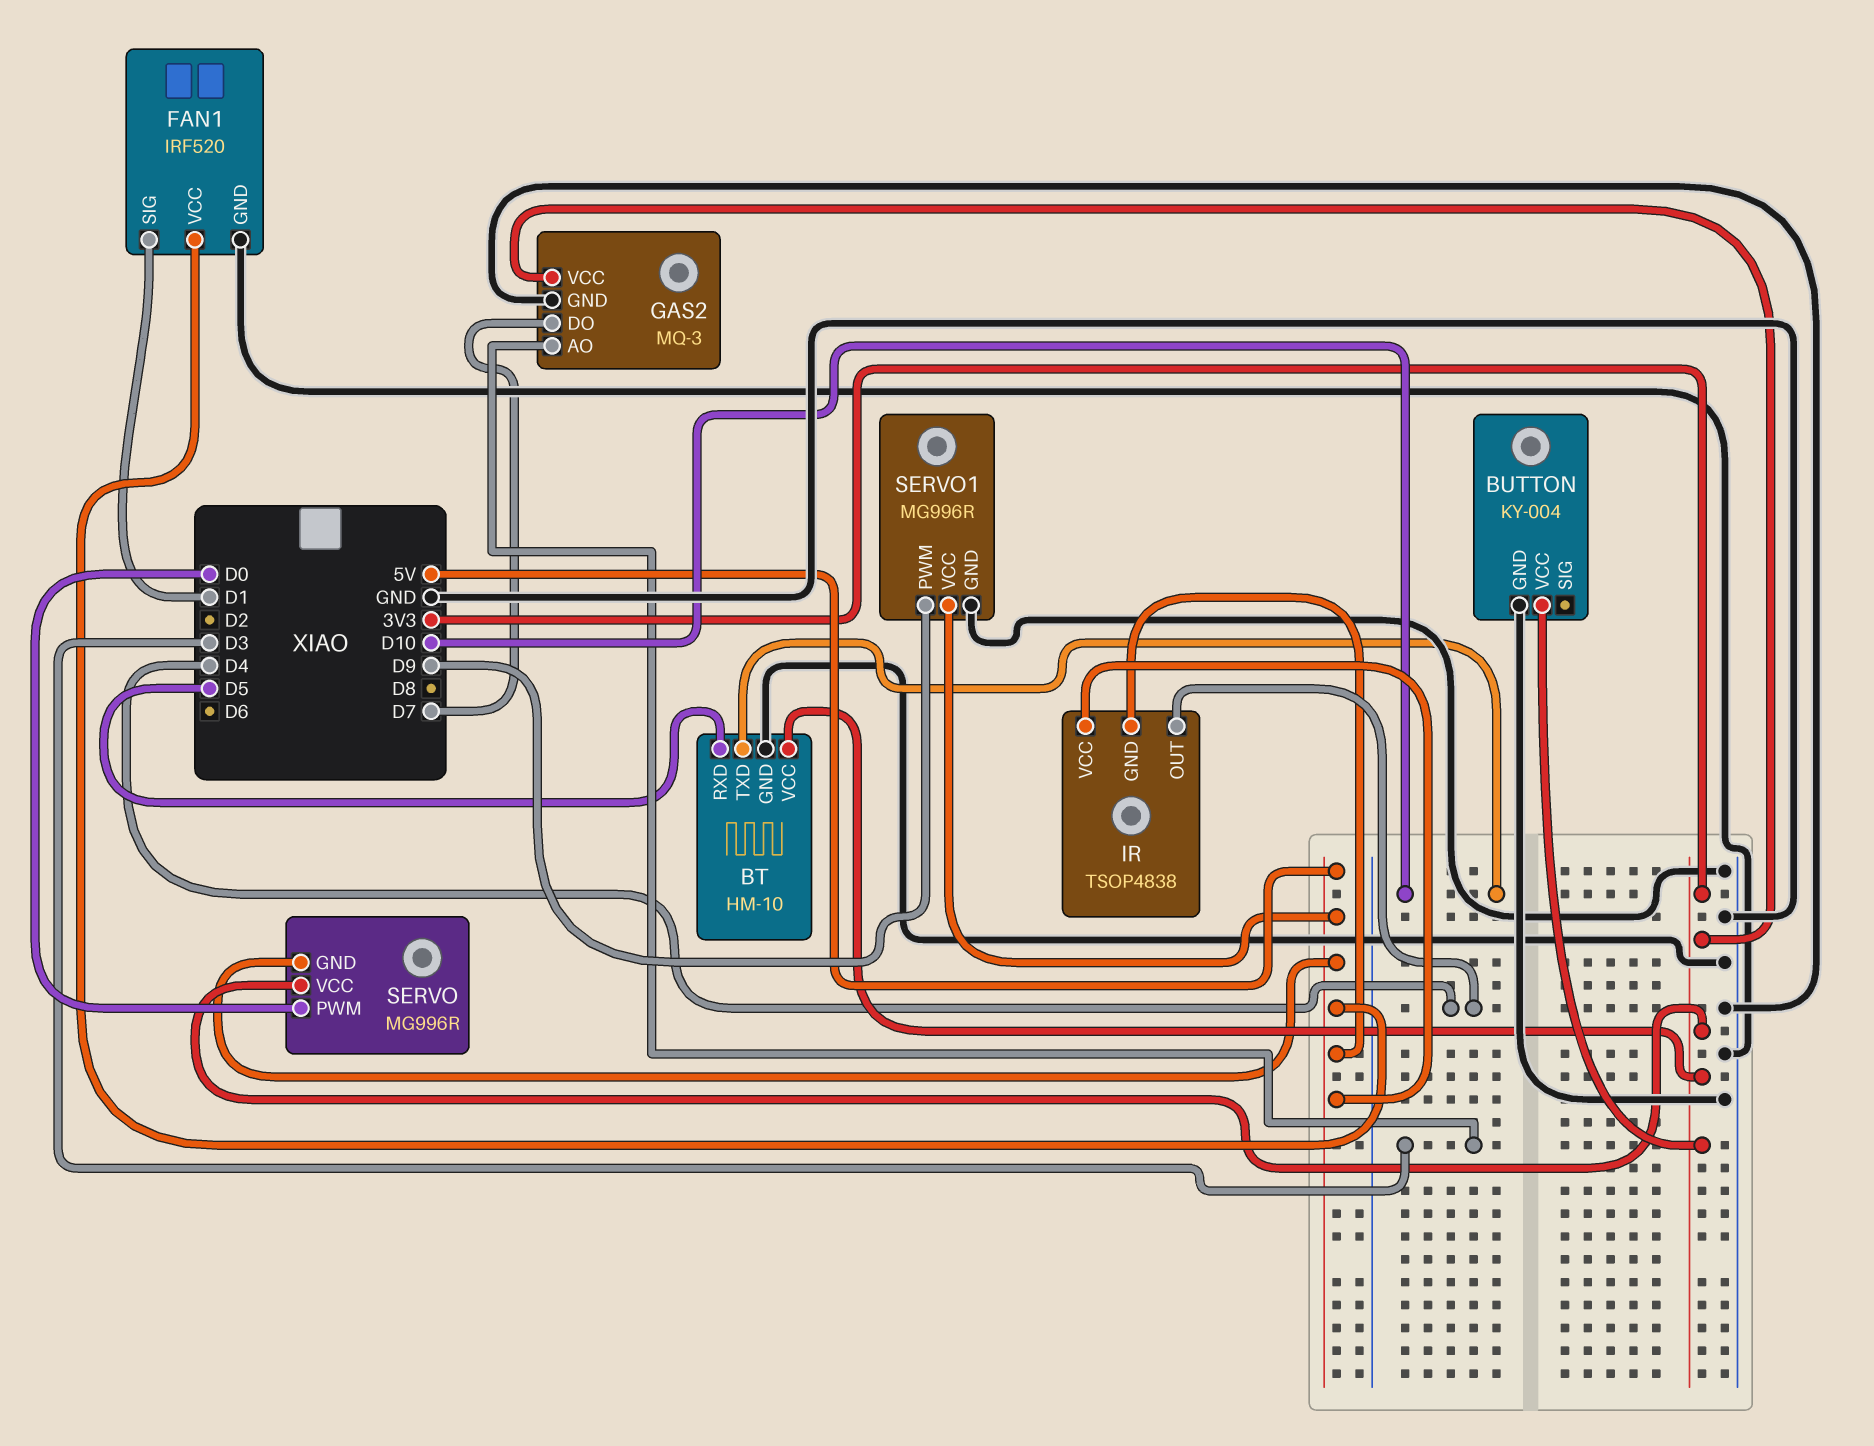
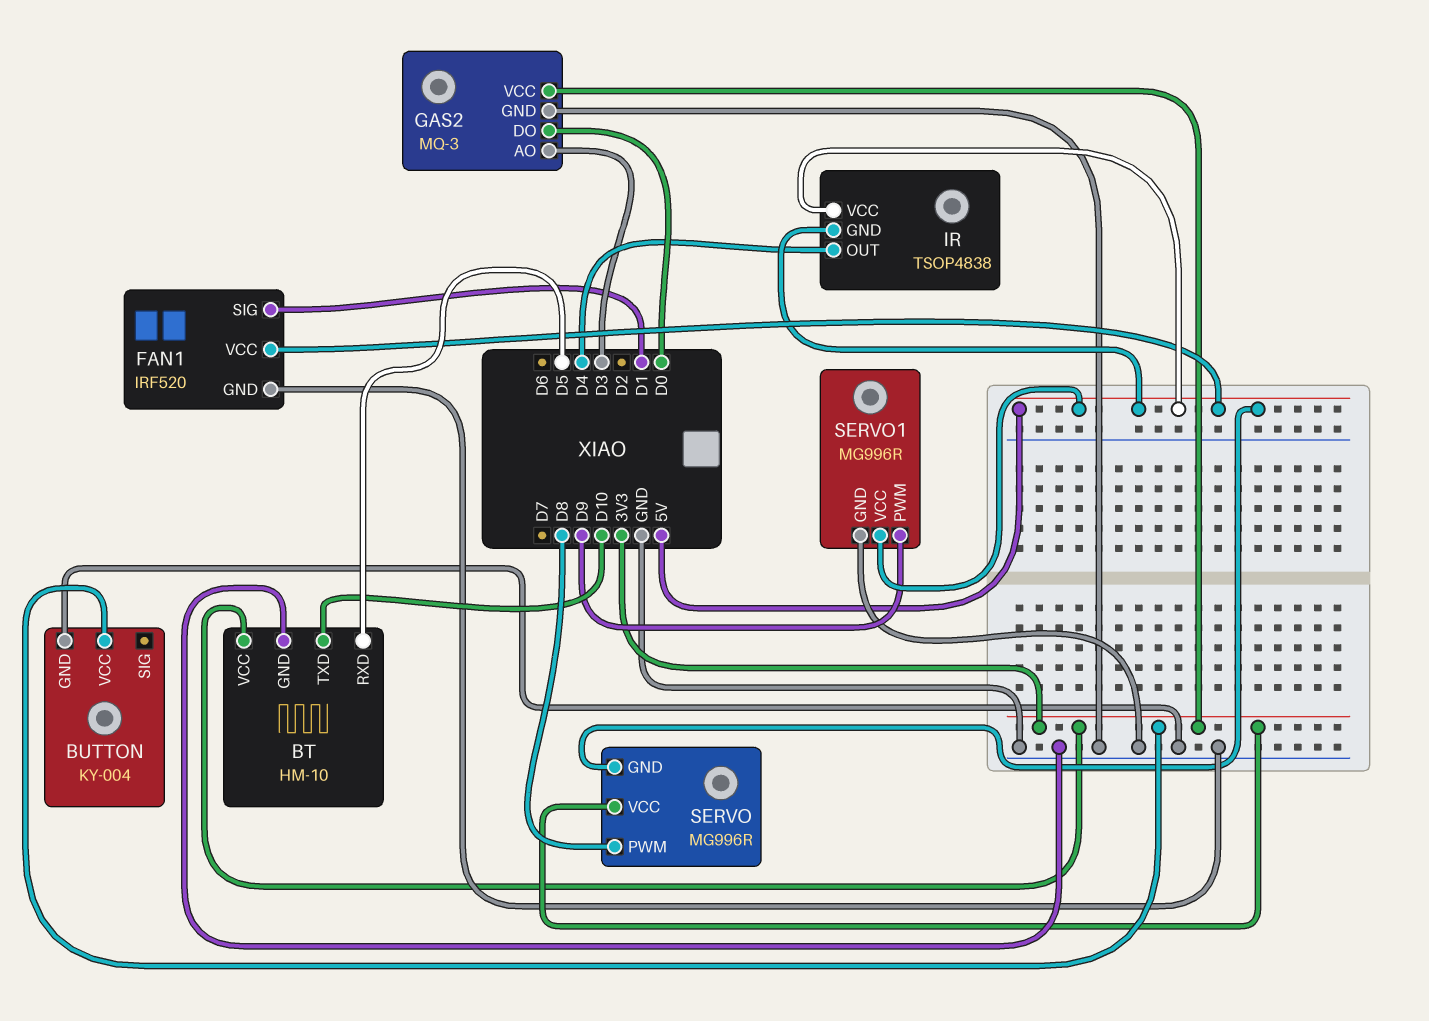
GAS2 pin DO: D7 -> D0
SERVO pin PWM: D0 -> D8

